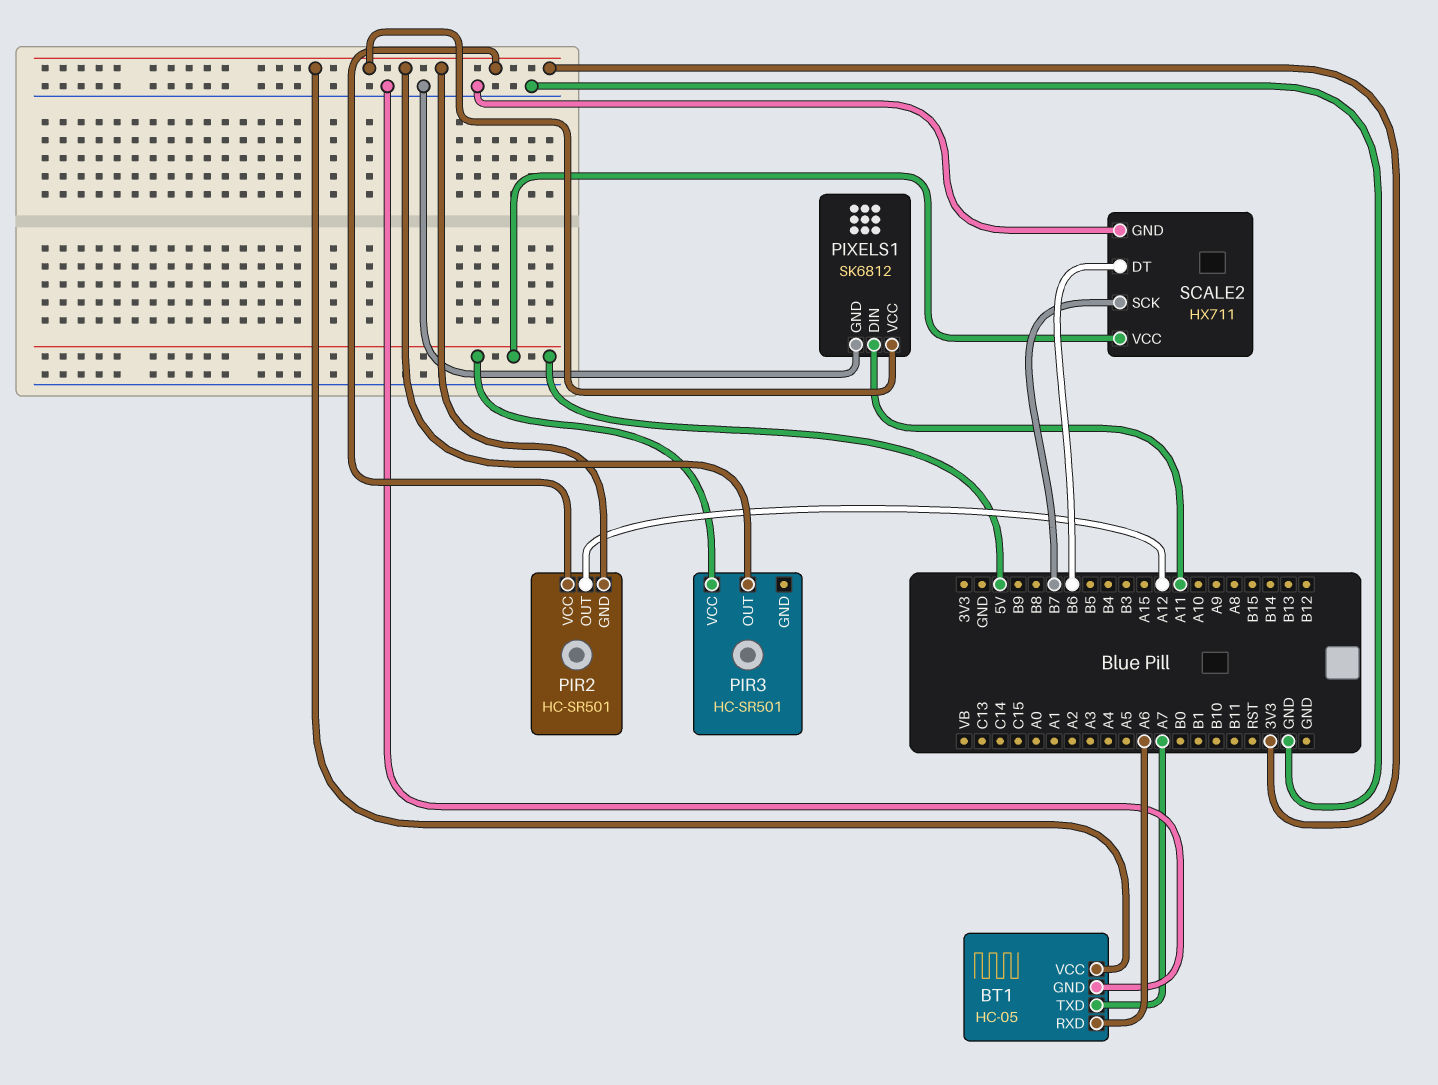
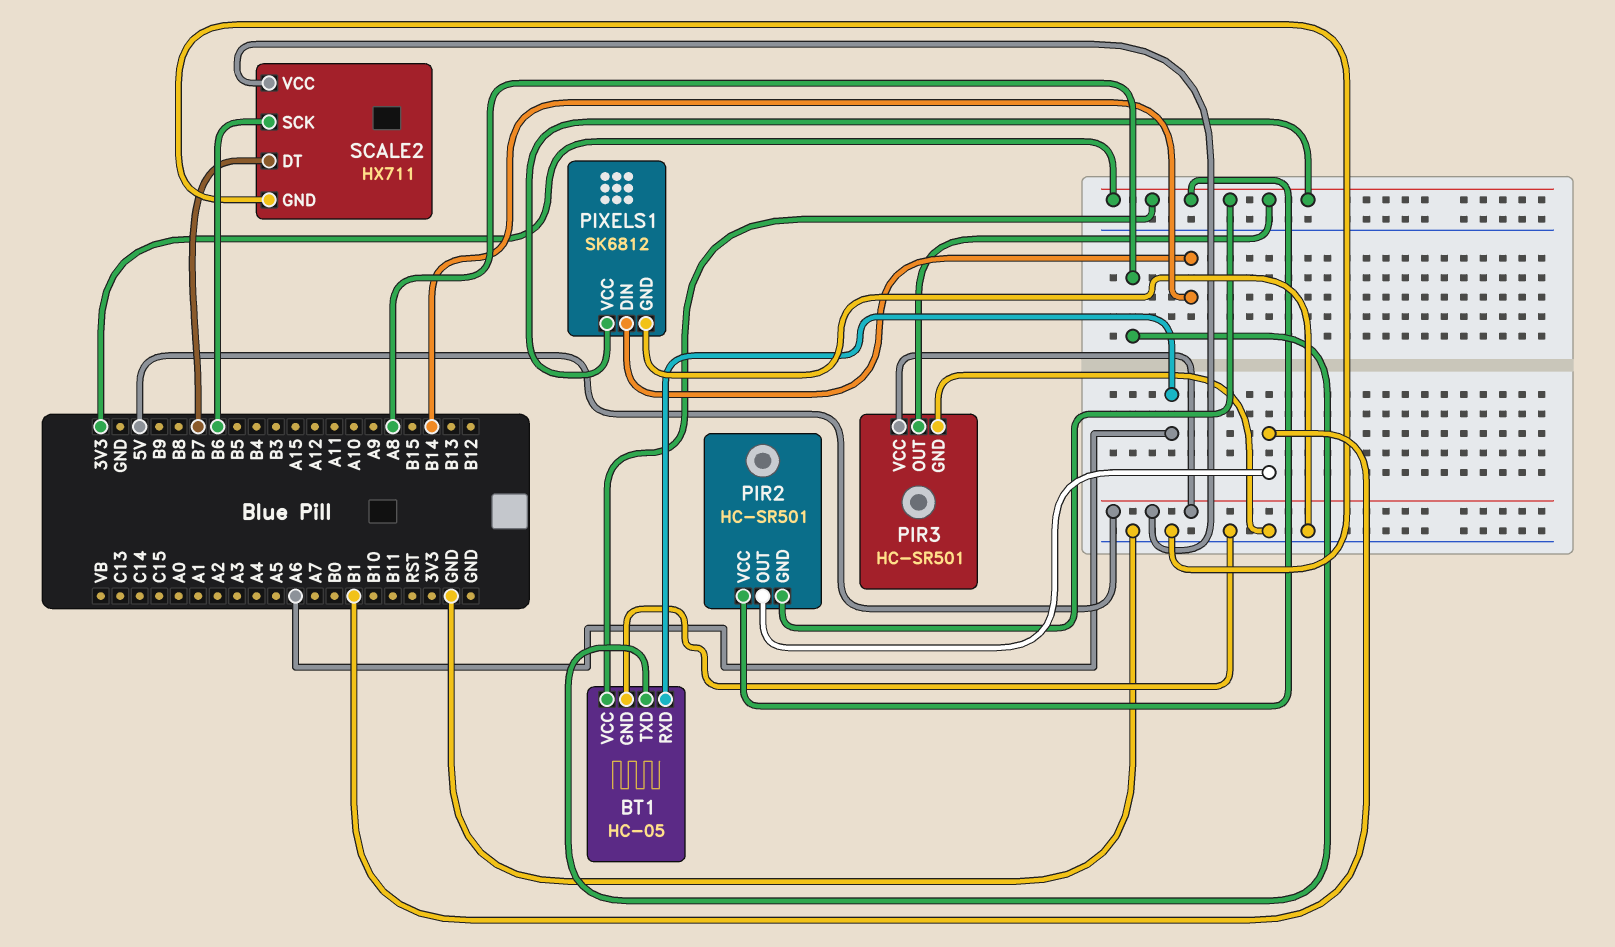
BT1 pin TXD: A7 -> A8
PIR2 pin OUT: A12 -> B1
PIR3 pin GND: none -> GND
PIXELS1 pin DIN: A11 -> B14
SCALE2 pin DT: B6 -> B7
SCALE2 pin SCK: B7 -> B6

